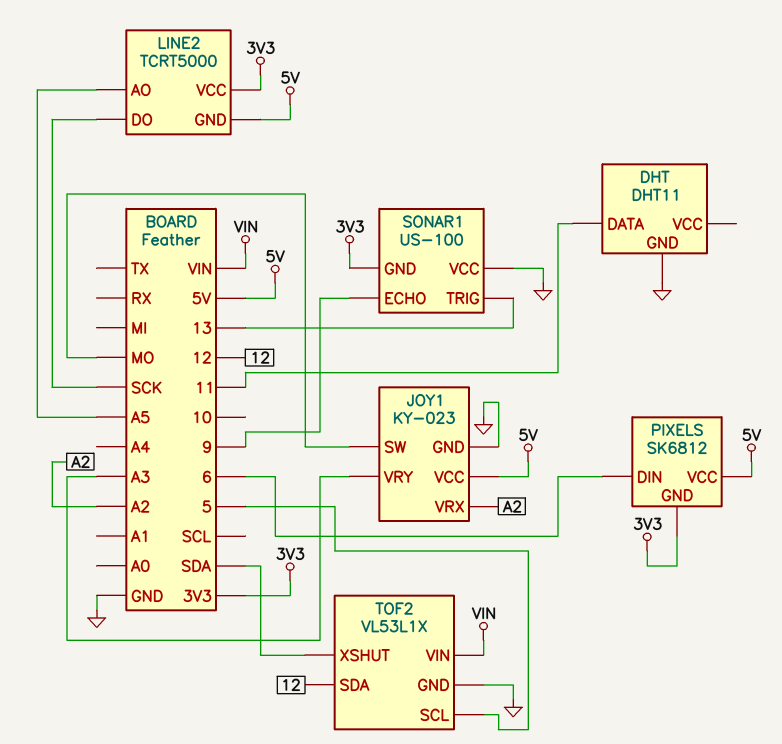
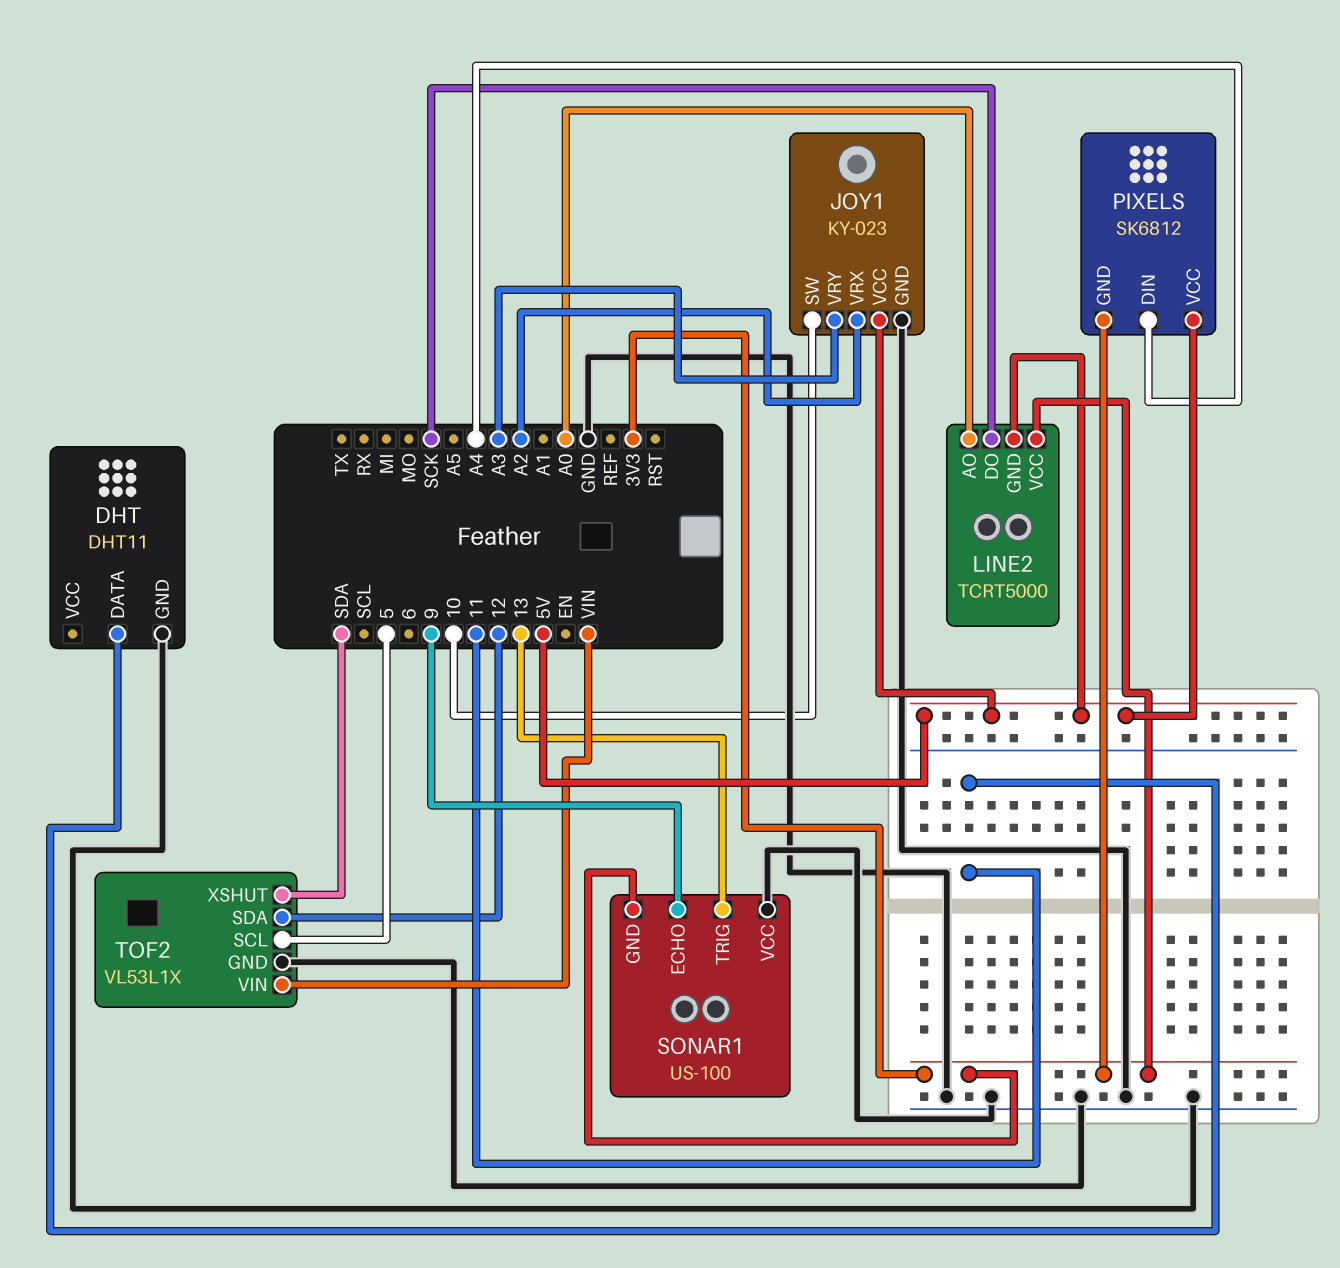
JOY1 pin SW: MO -> 10
LINE2 pin AO: A5 -> A0
PIXELS pin DIN: 6 -> A4

